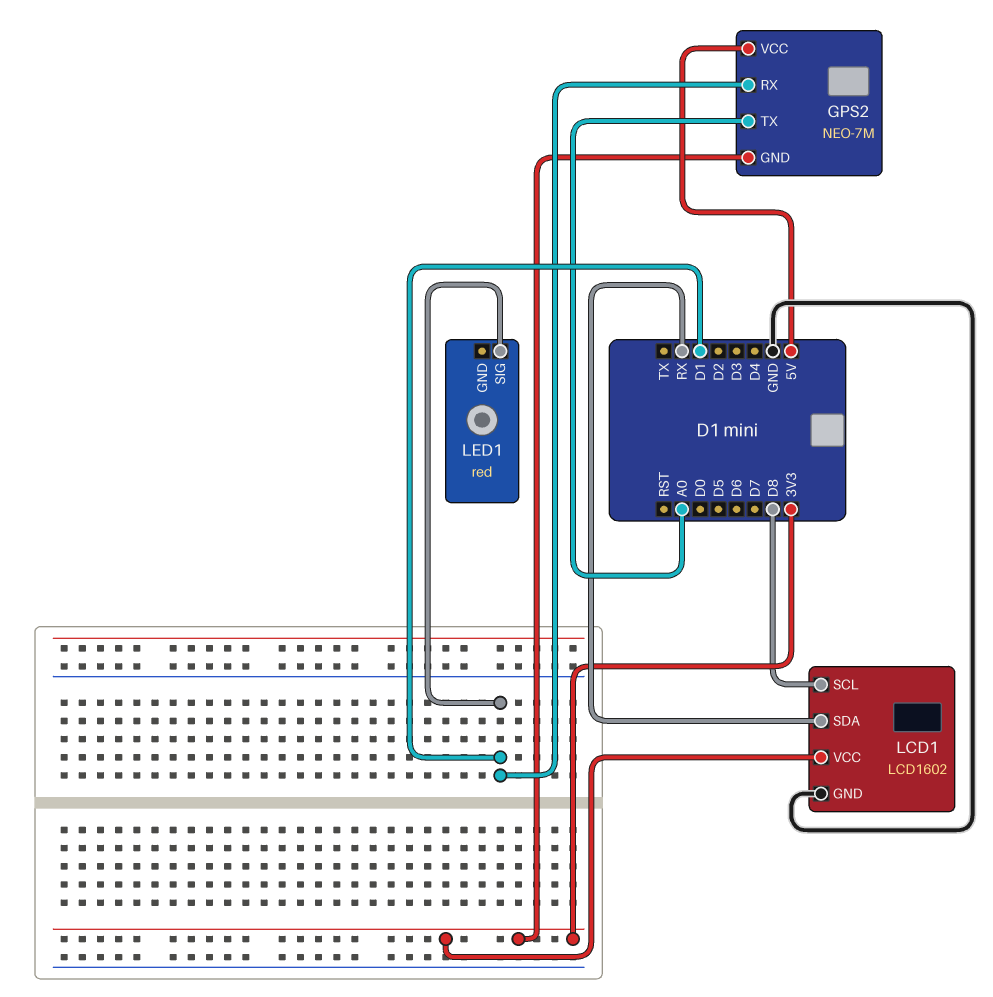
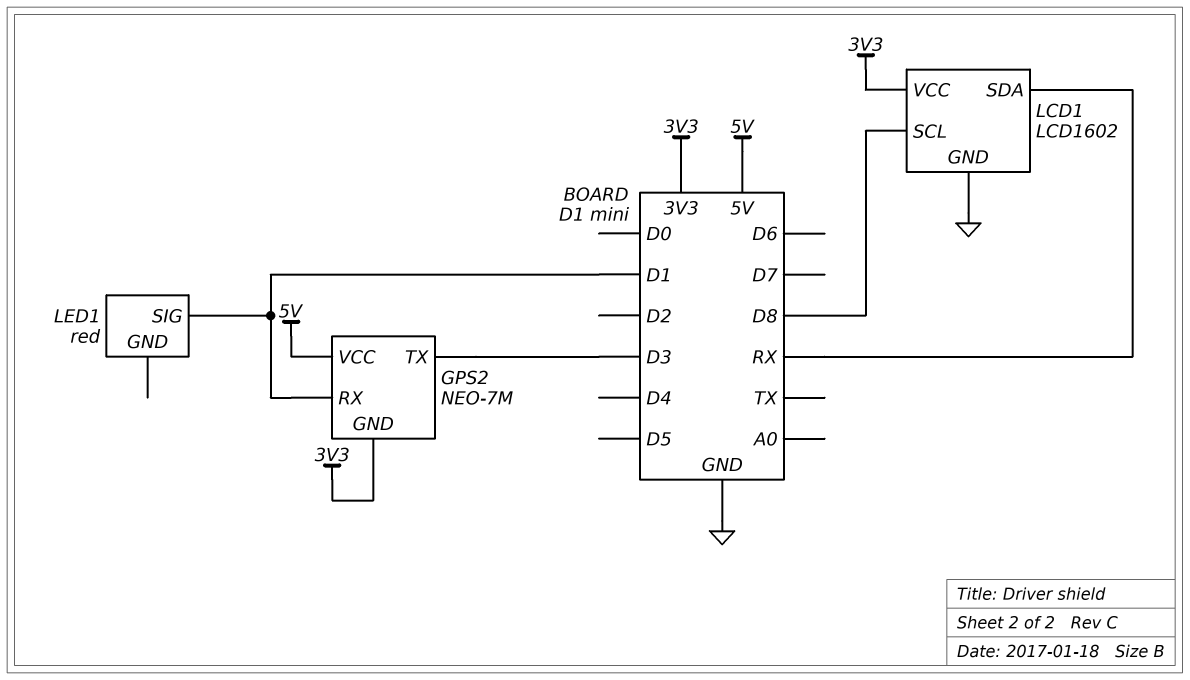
GPS2 pin TX: A0 -> D3

